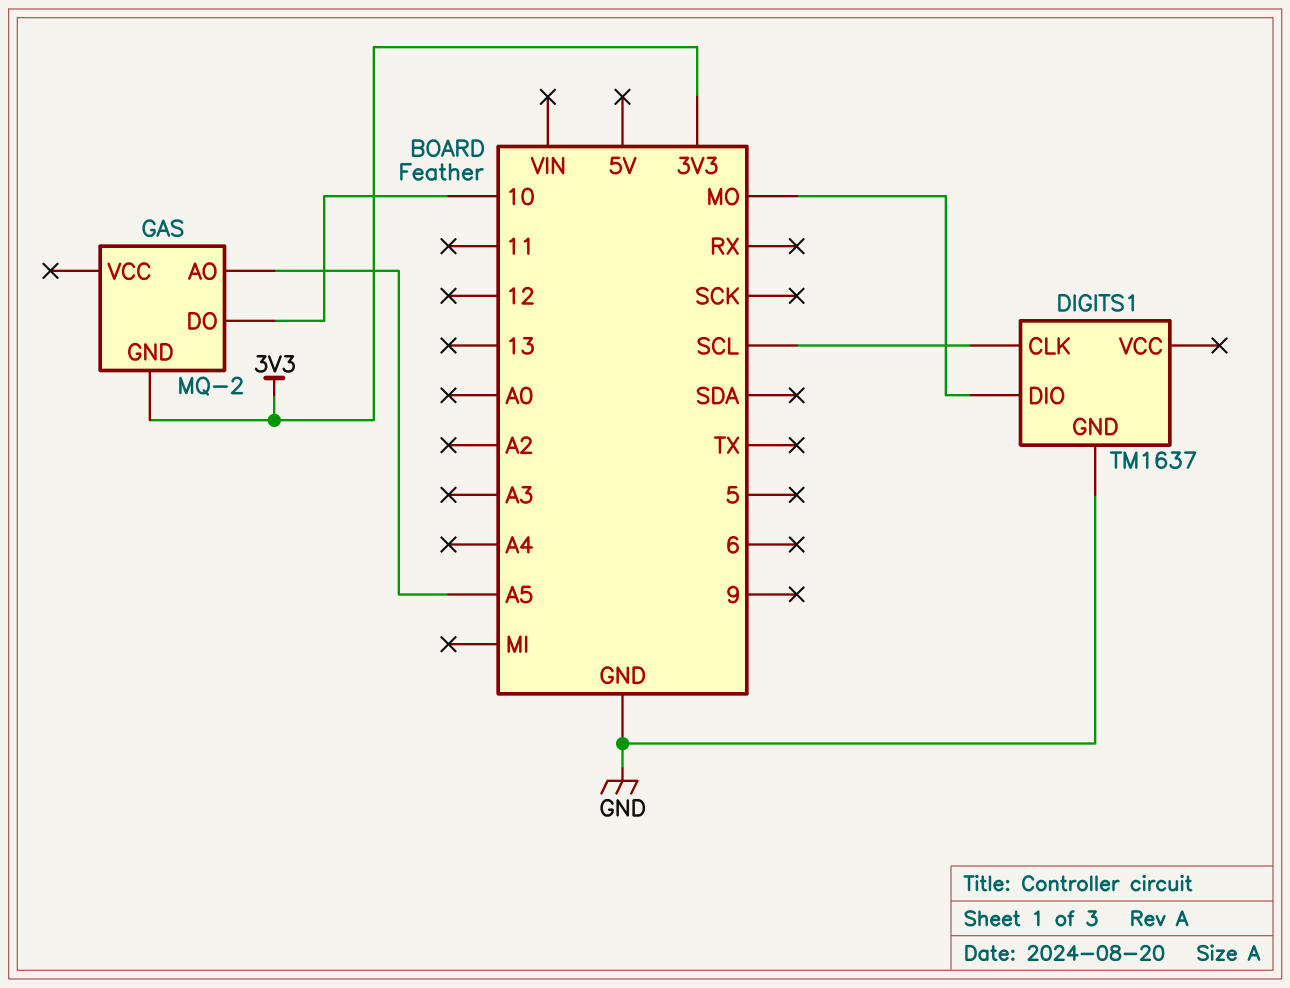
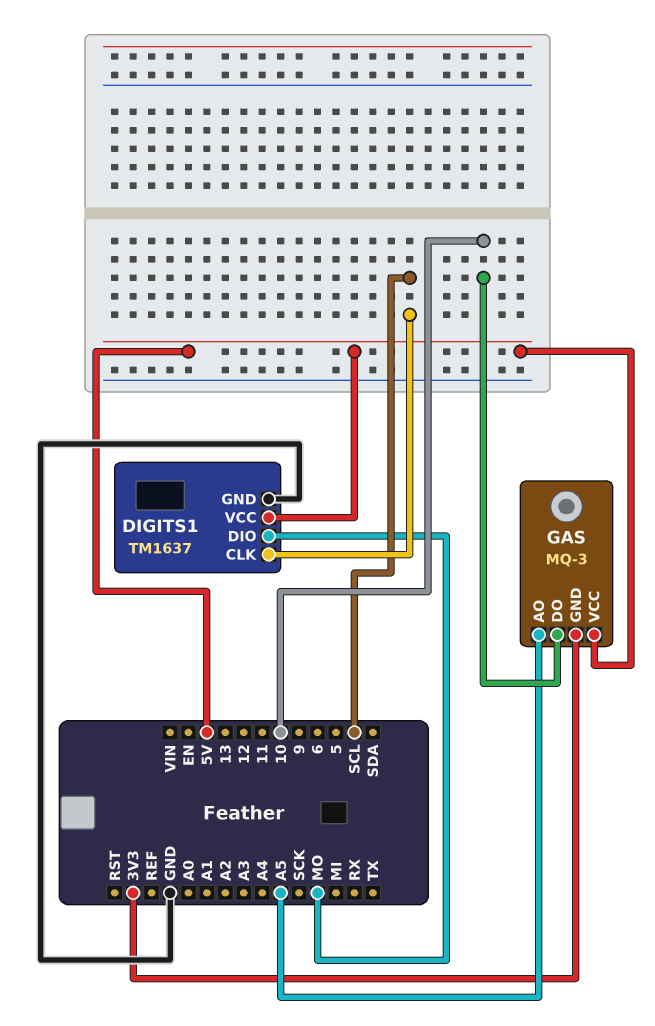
DIGITS1 pin VCC: none -> 5V
GAS: MQ-2 -> MQ-3
GAS pin VCC: none -> 5V

